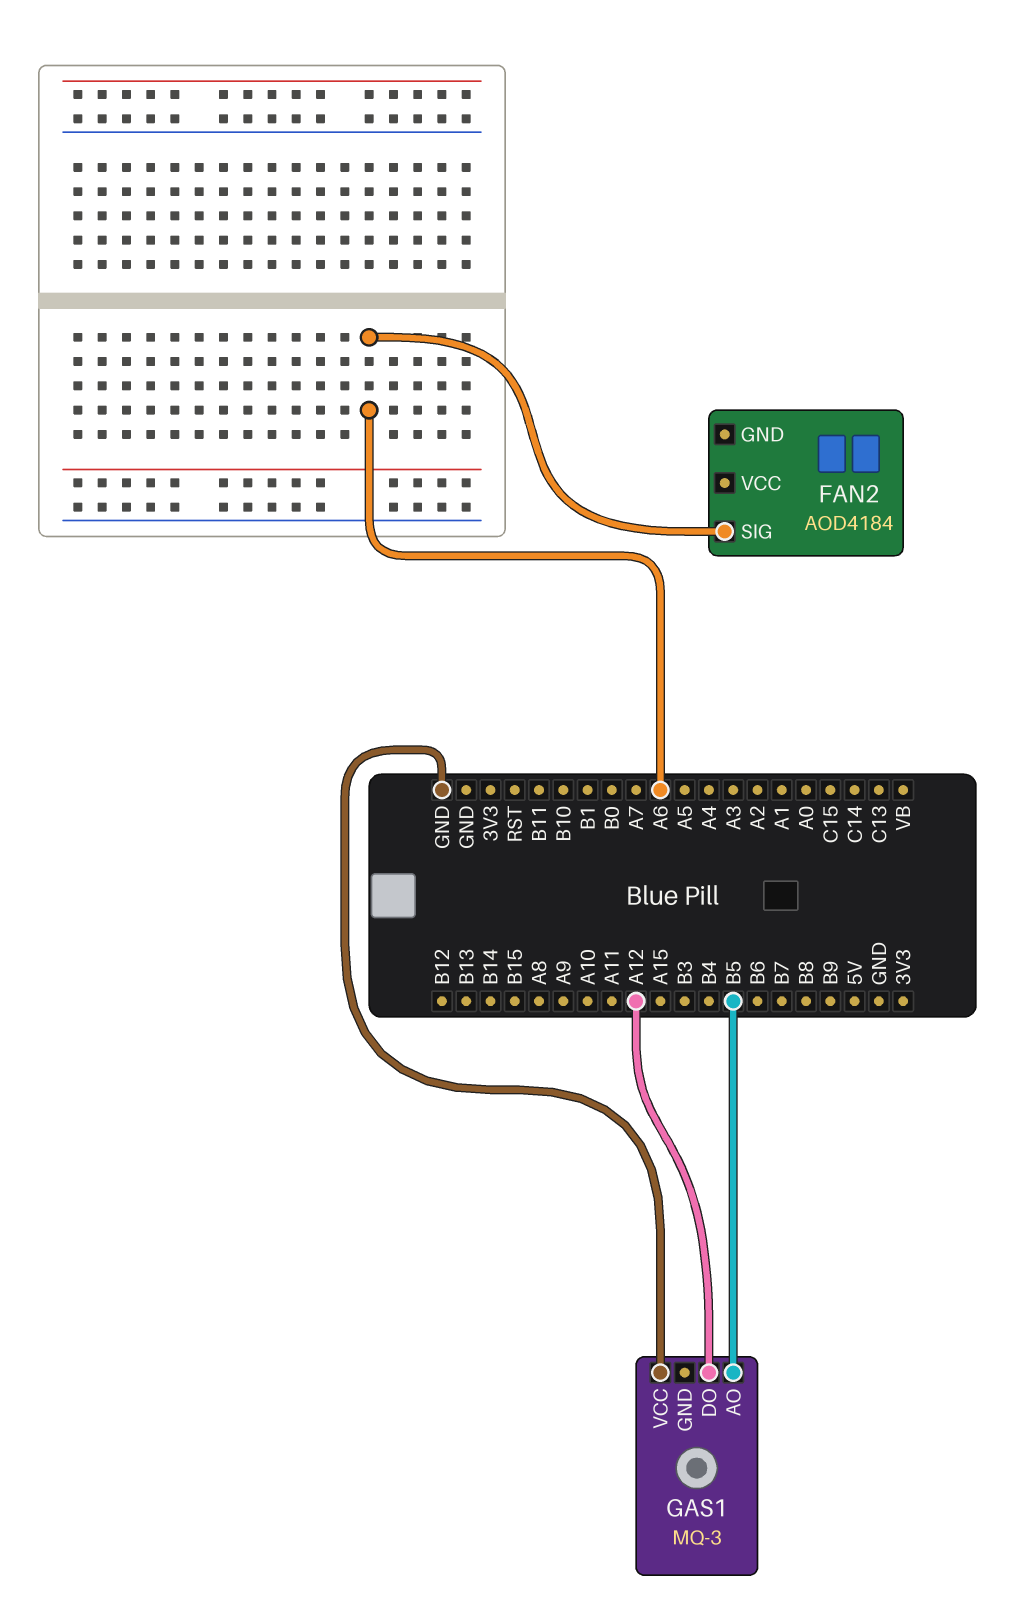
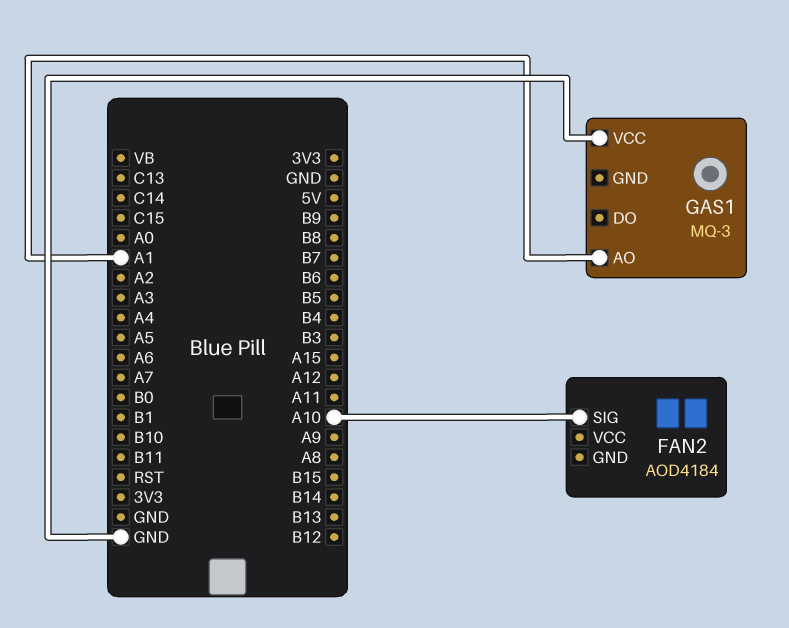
FAN2 pin SIG: A6 -> A10
GAS1 pin AO: B5 -> A1
GAS1 pin DO: A12 -> none

